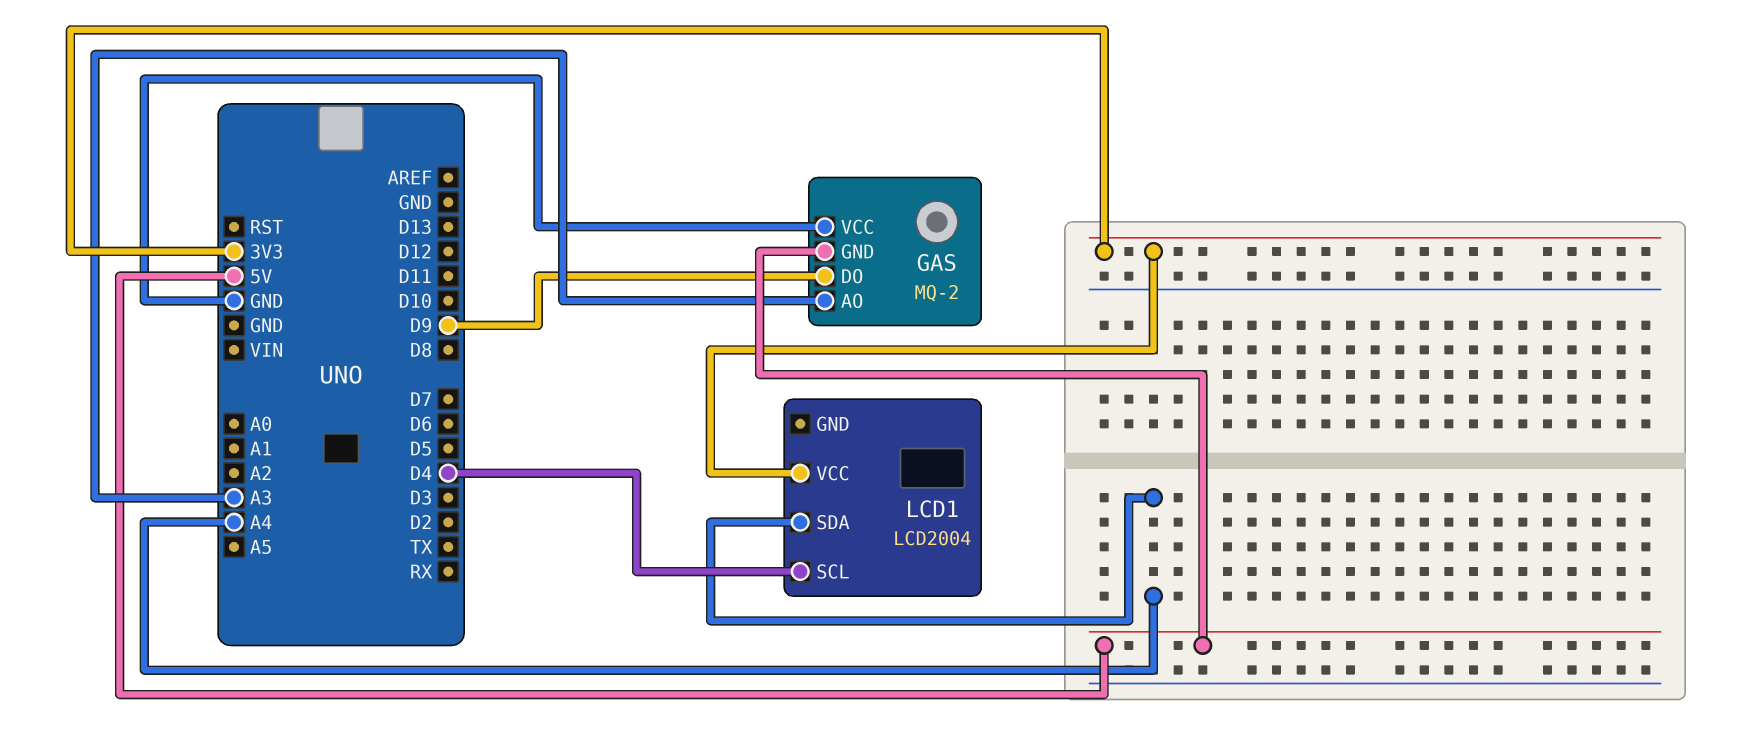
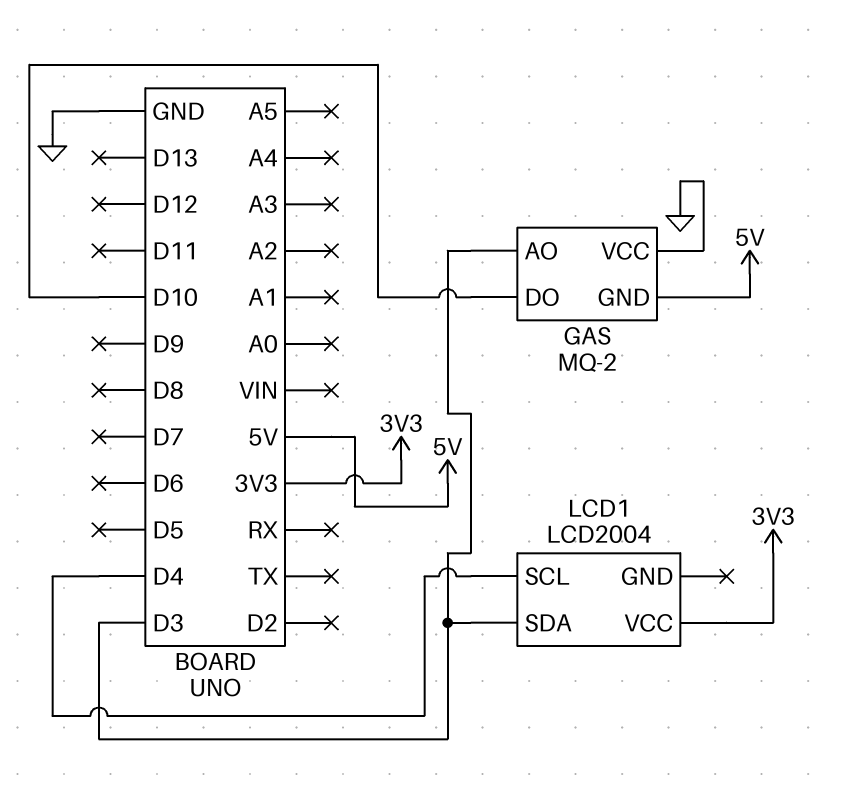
GAS pin AO: A3 -> D3
GAS pin DO: D9 -> D10
LCD1 pin SDA: A4 -> D3

